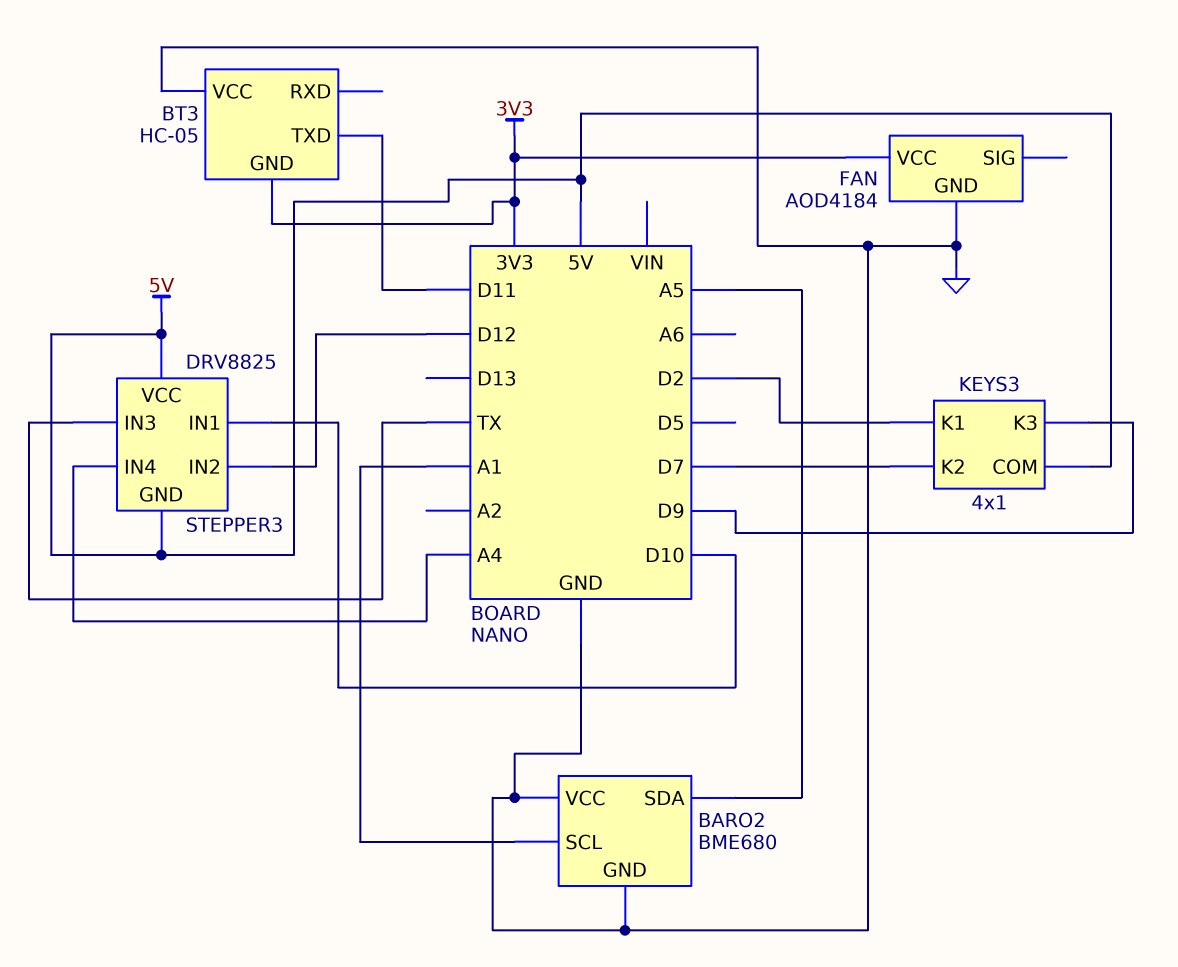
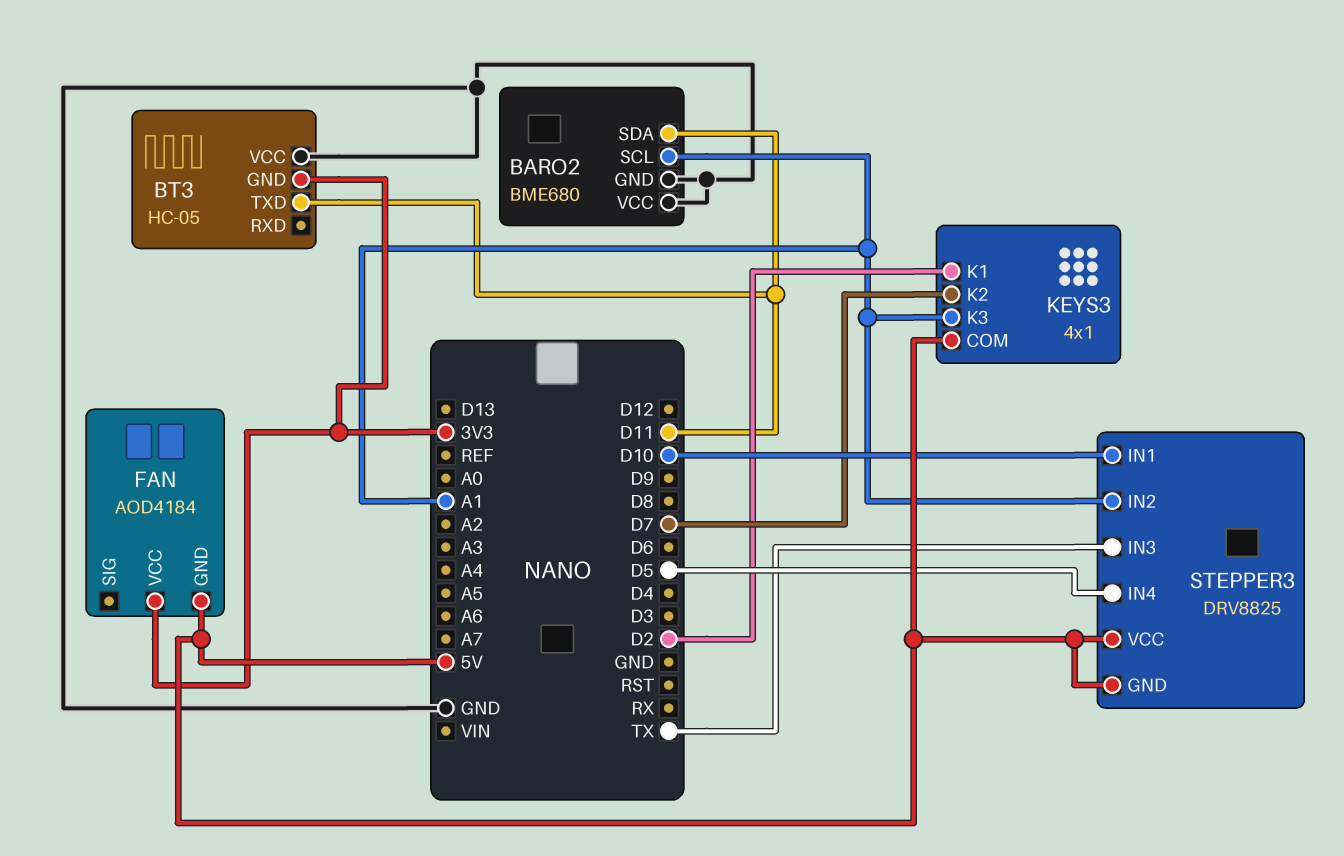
BARO2 pin SDA: A5 -> D11
FAN pin GND: GND -> 5V
KEYS3 pin K3: D9 -> A1
STEPPER3 pin IN2: D12 -> A1
STEPPER3 pin IN4: A4 -> D5

